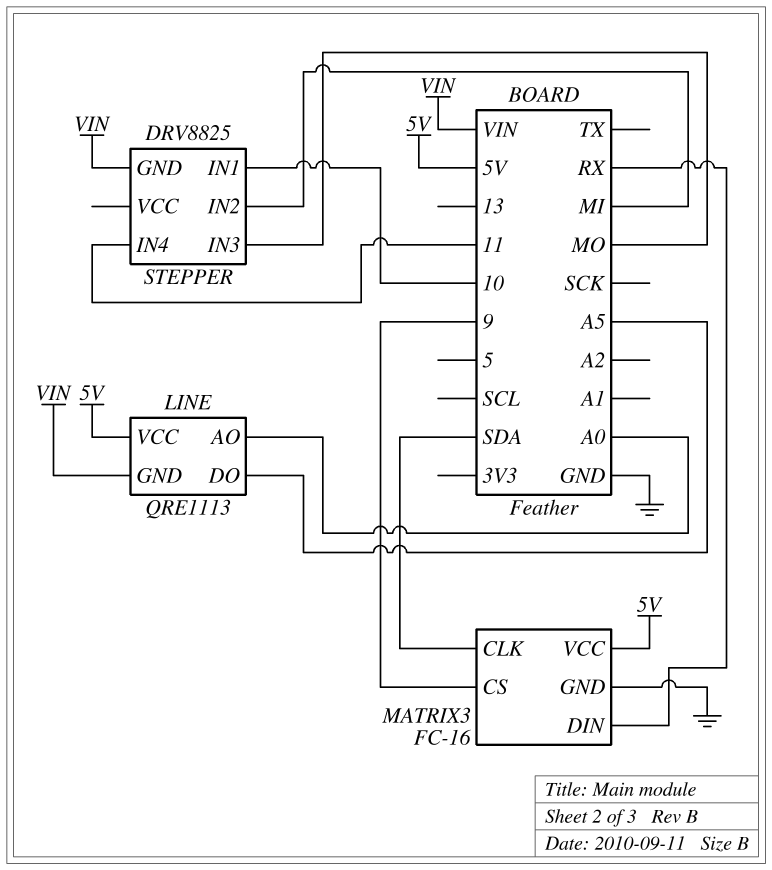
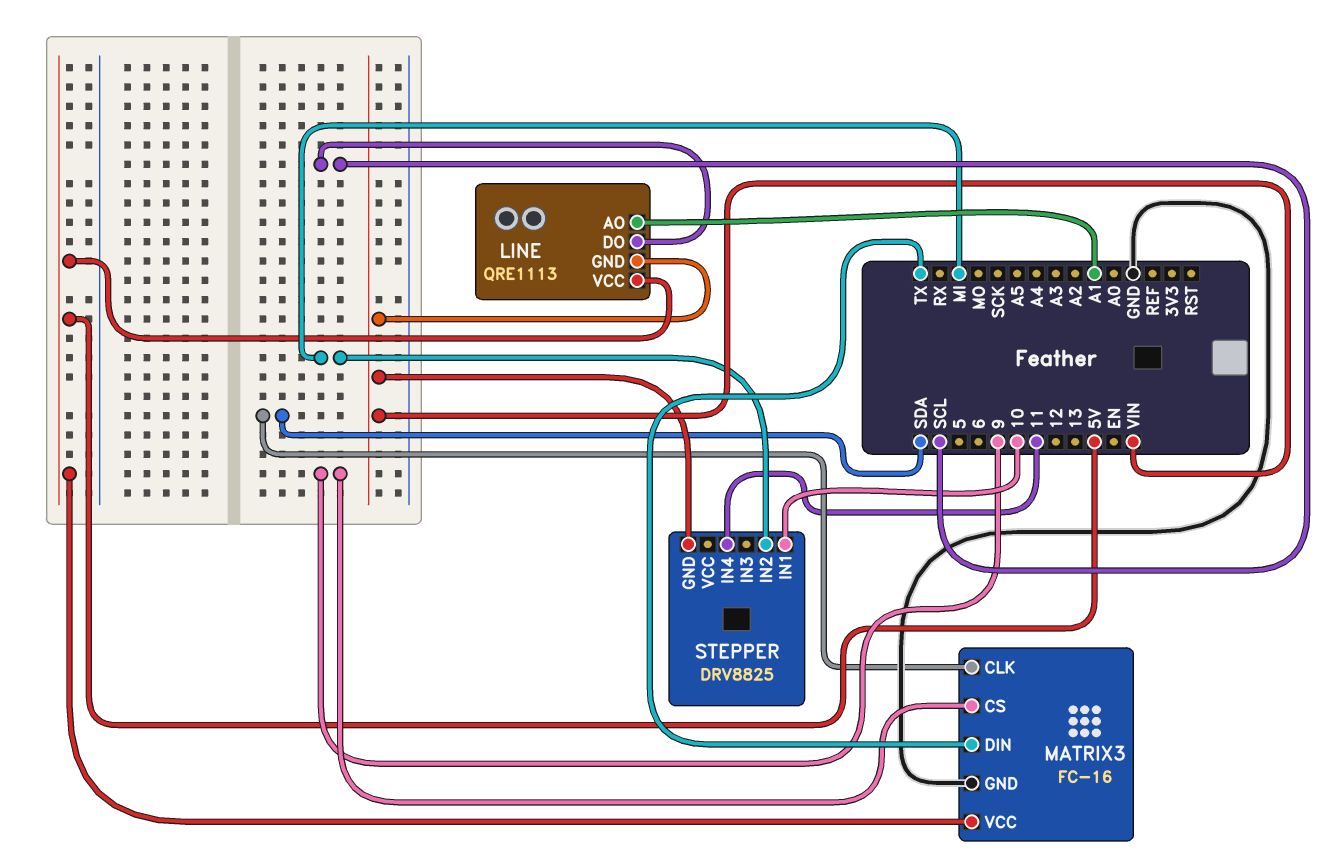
LINE pin AO: A0 -> A1
LINE pin DO: A5 -> SCL
MATRIX3 pin DIN: RX -> TX
STEPPER pin IN3: MO -> none

